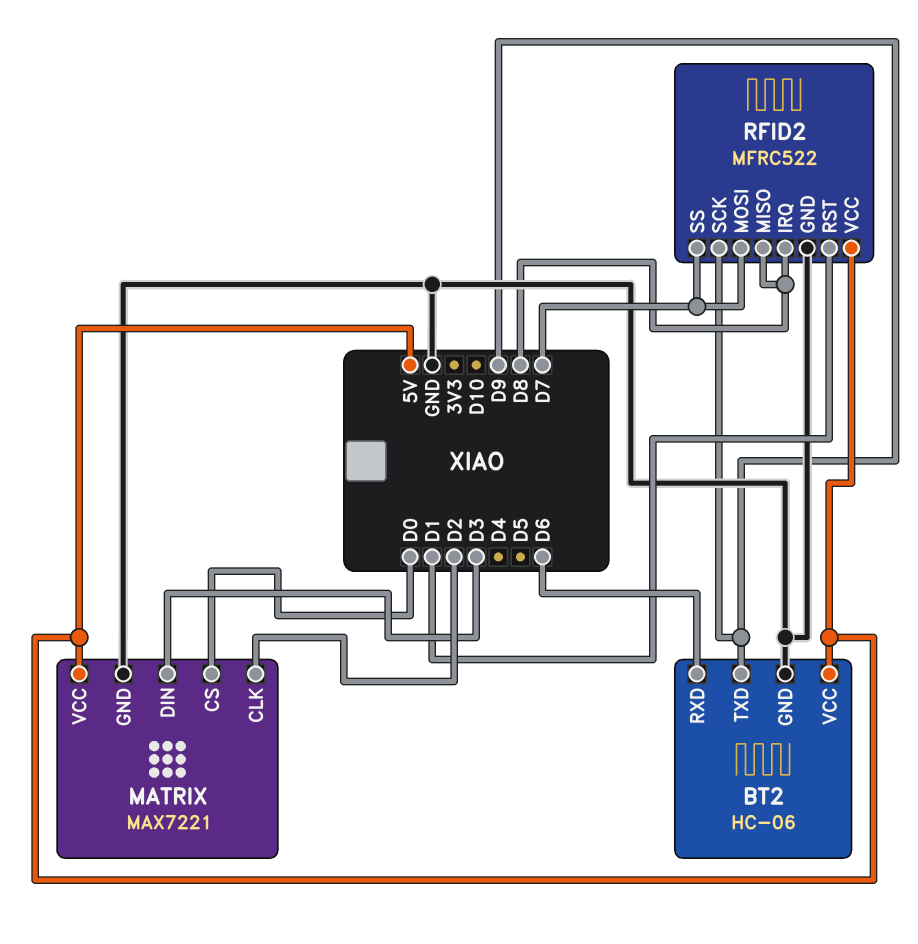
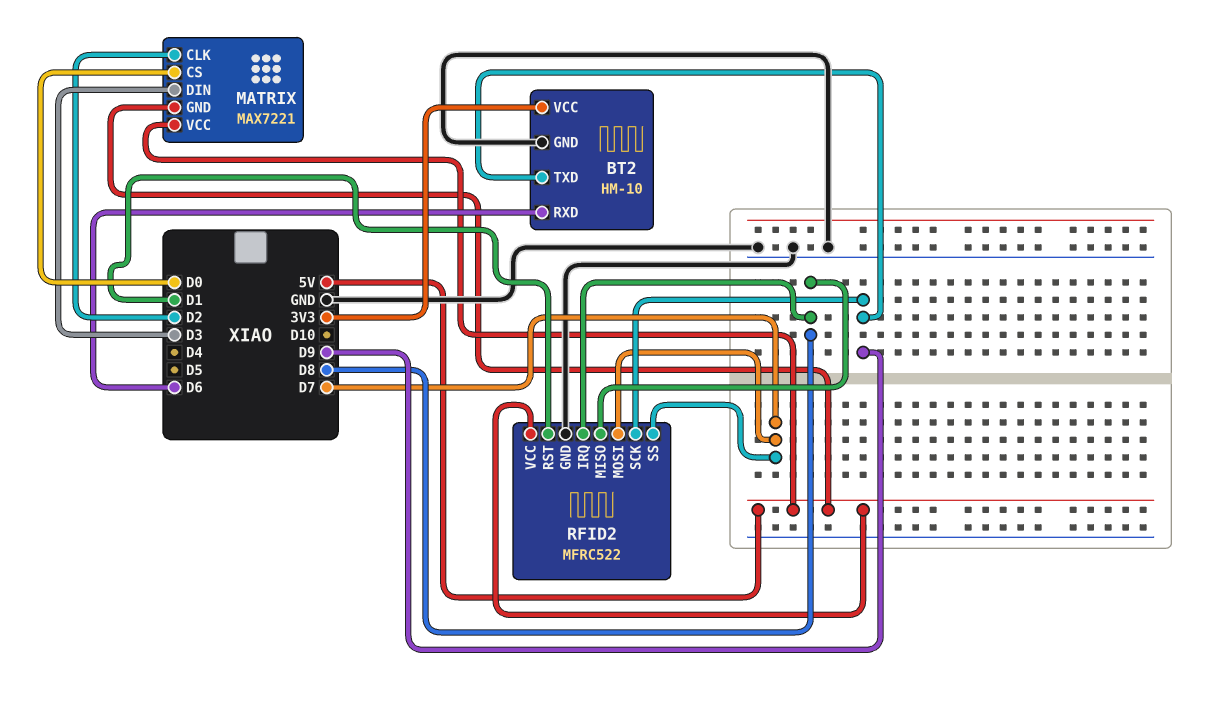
BT2: HC-06 -> HM-10
BT2 pin VCC: 5V -> 3V3
MATRIX pin GND: GND -> 5V

